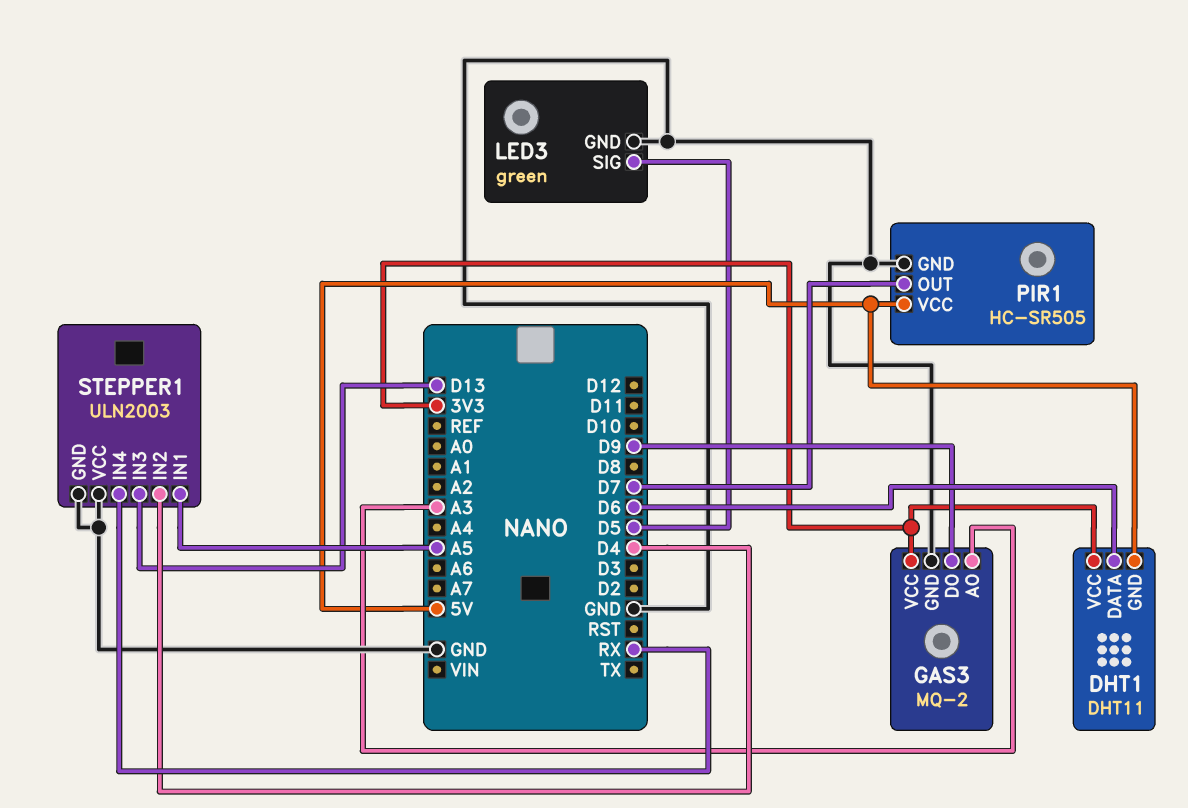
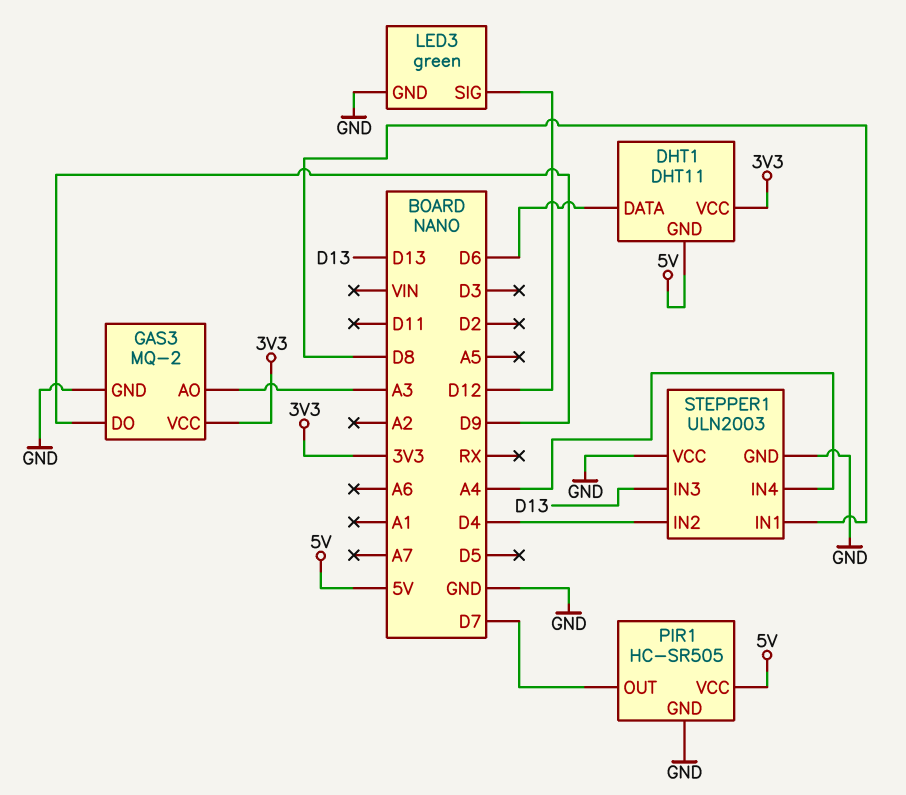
LED3 pin SIG: D5 -> D12
STEPPER1 pin IN1: A5 -> D8
STEPPER1 pin IN4: RX -> A4

